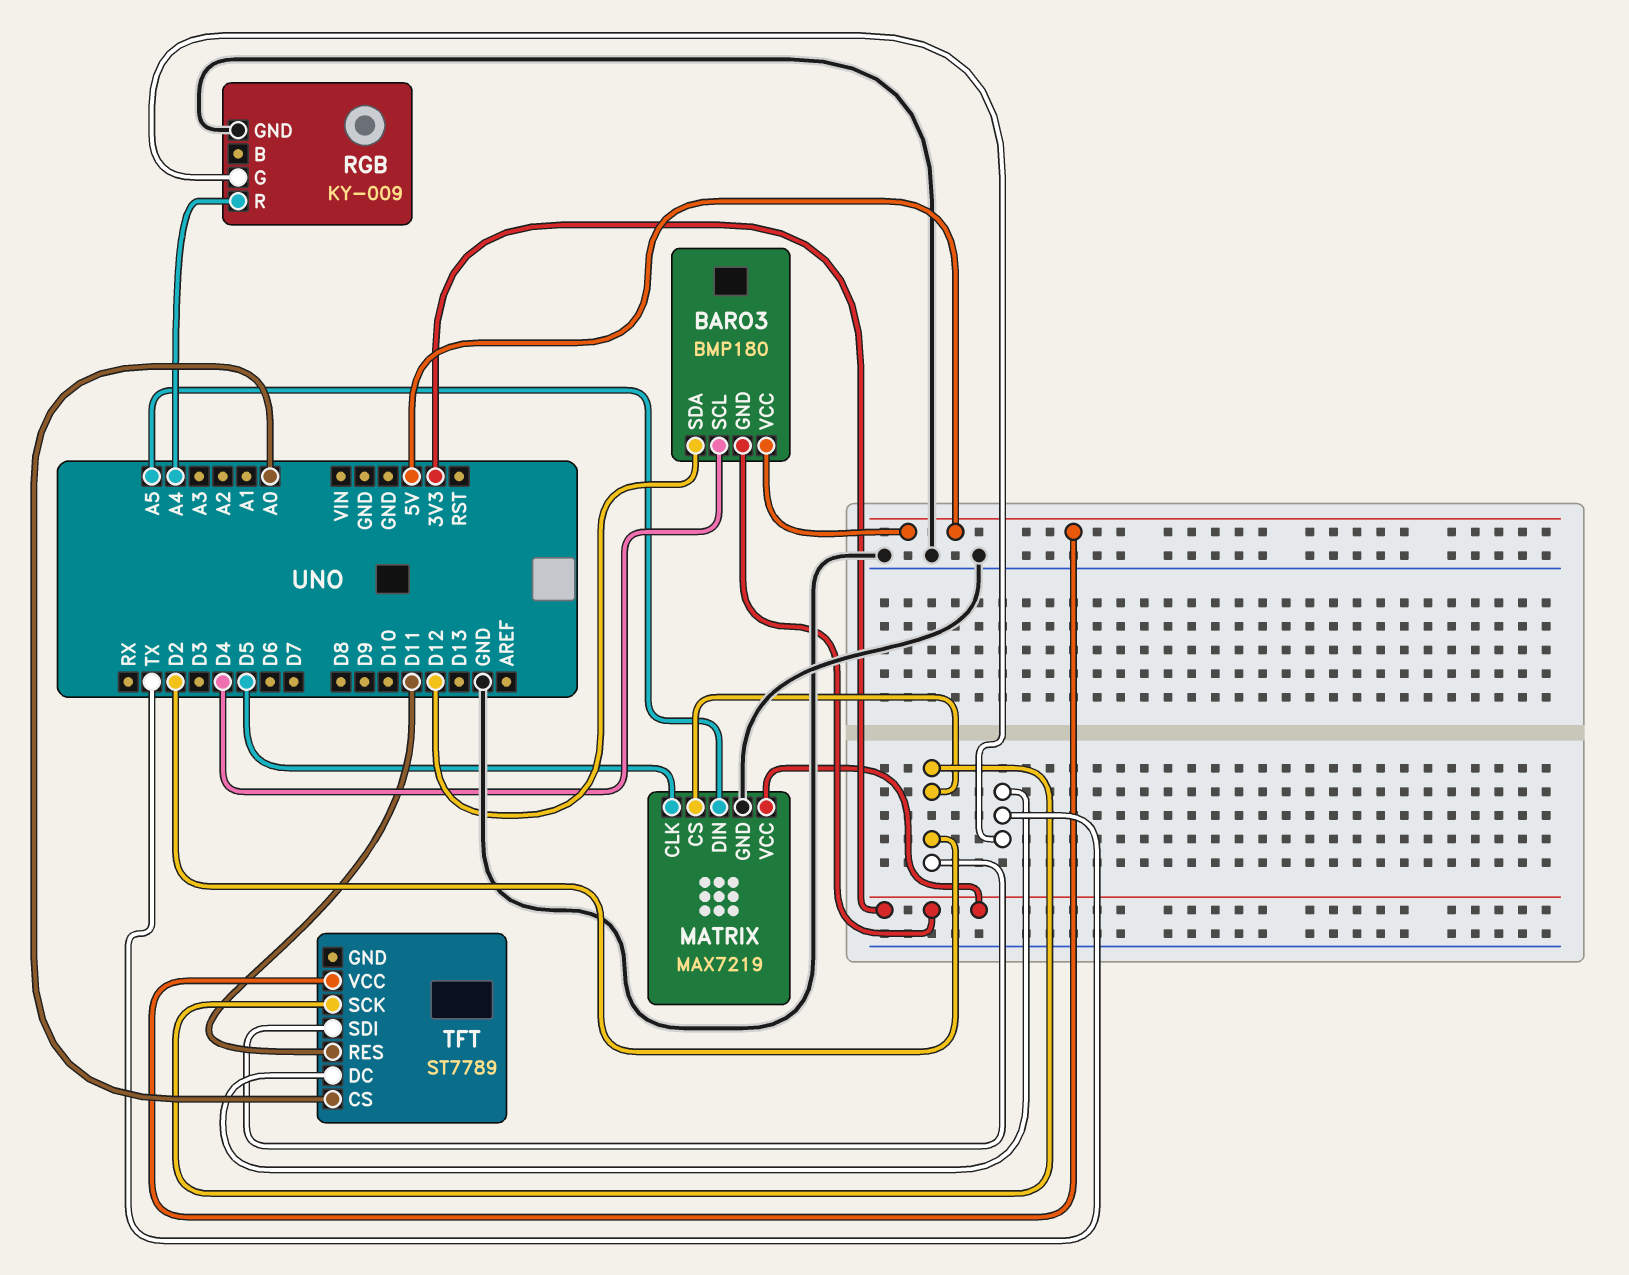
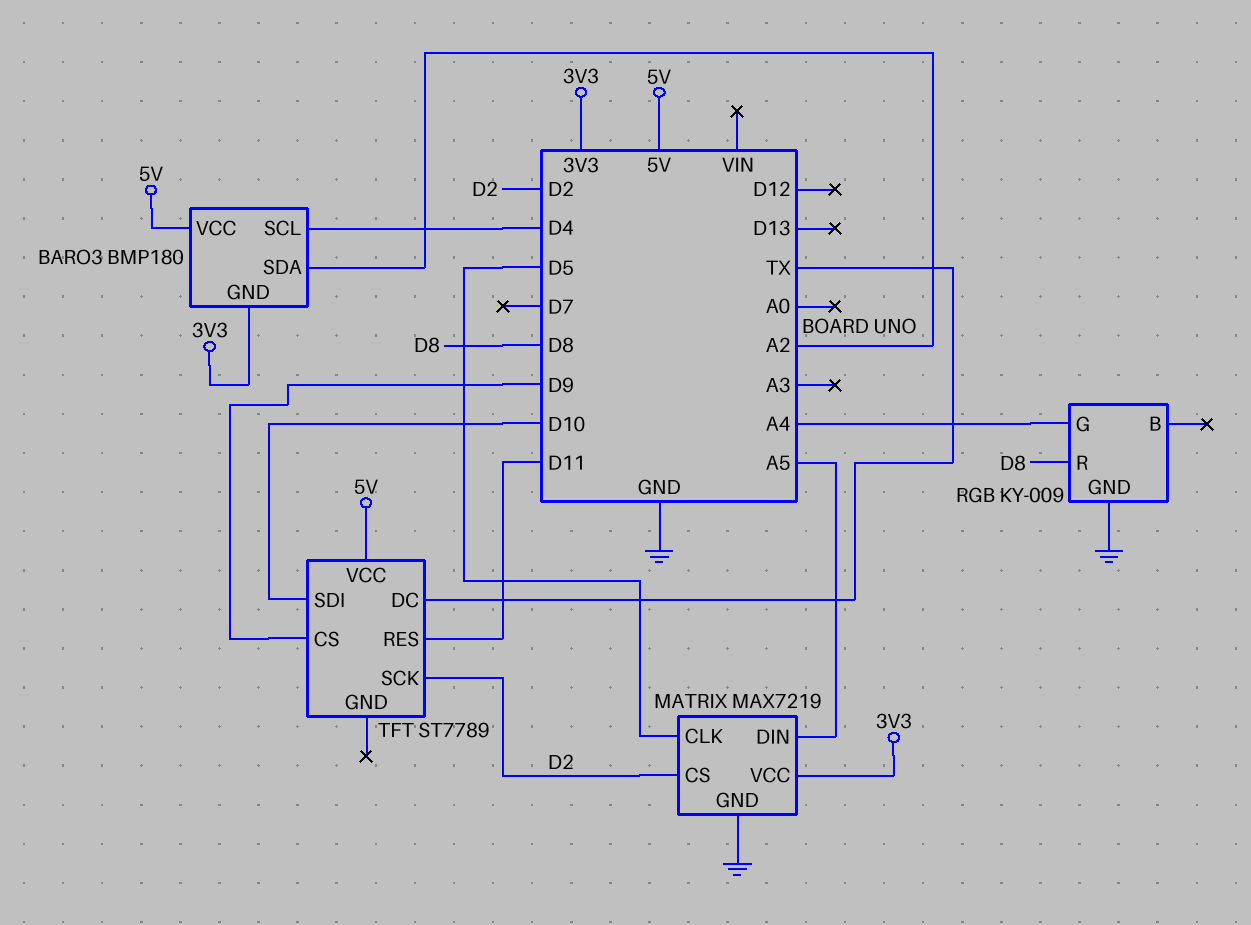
BARO3 pin SDA: D12 -> A2
RGB pin G: TX -> A4
RGB pin R: A4 -> D8
TFT pin CS: A0 -> D9
TFT pin SDI: D2 -> D10

